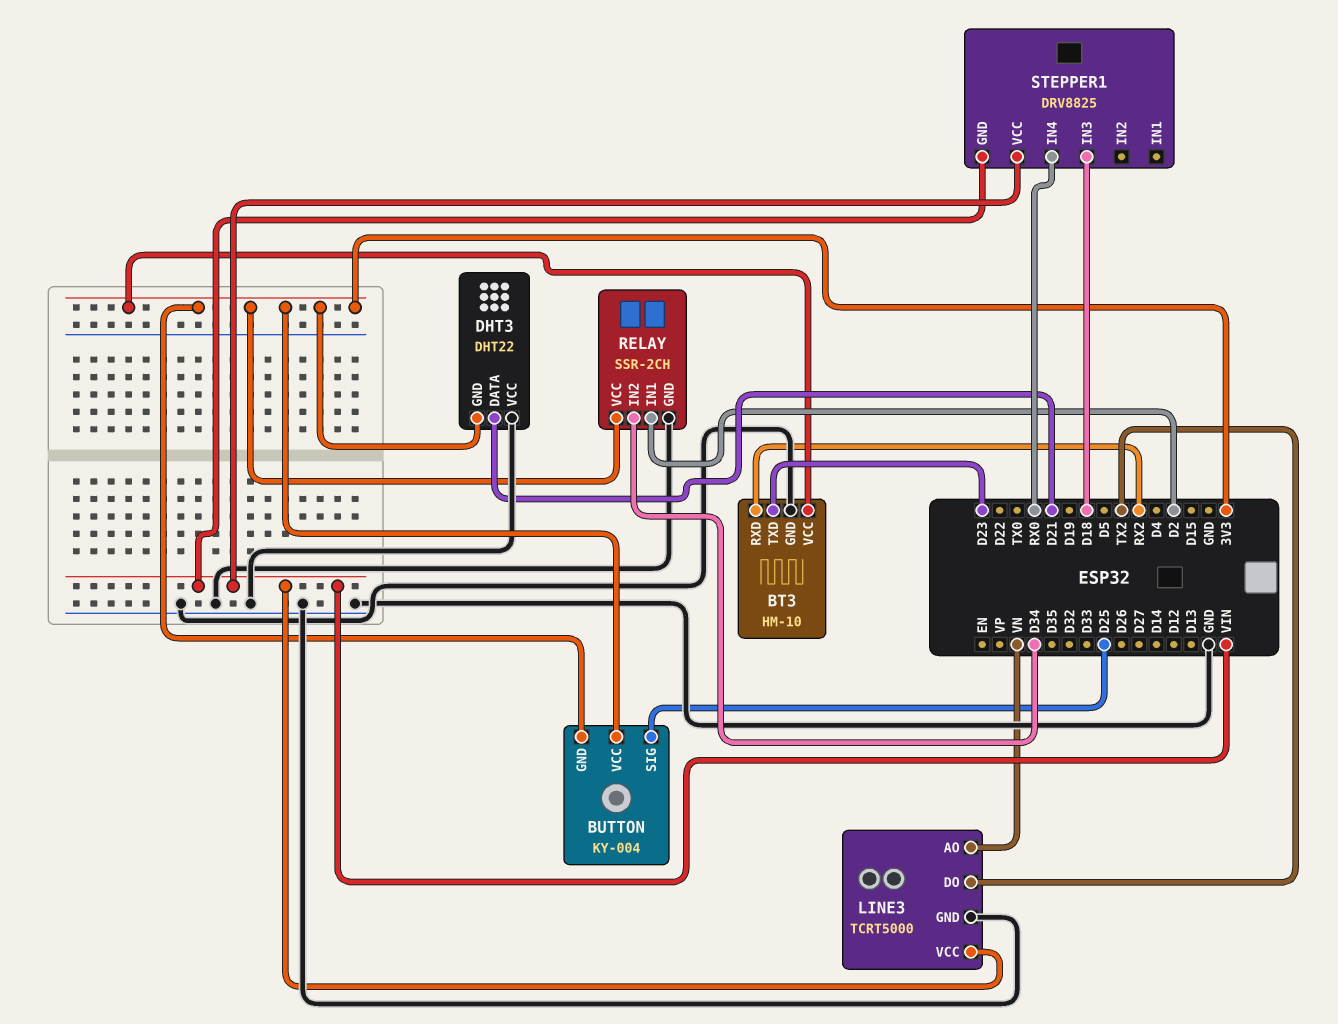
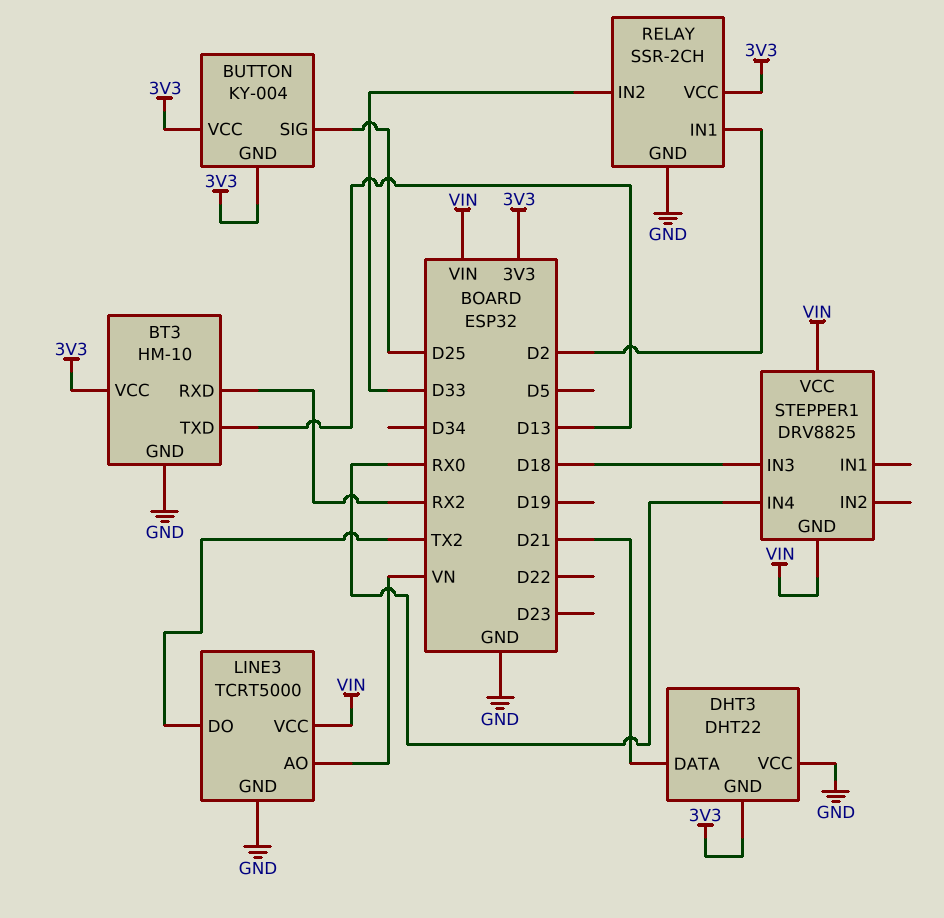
BT3 pin TXD: D23 -> D13
RELAY pin IN2: D34 -> D33

